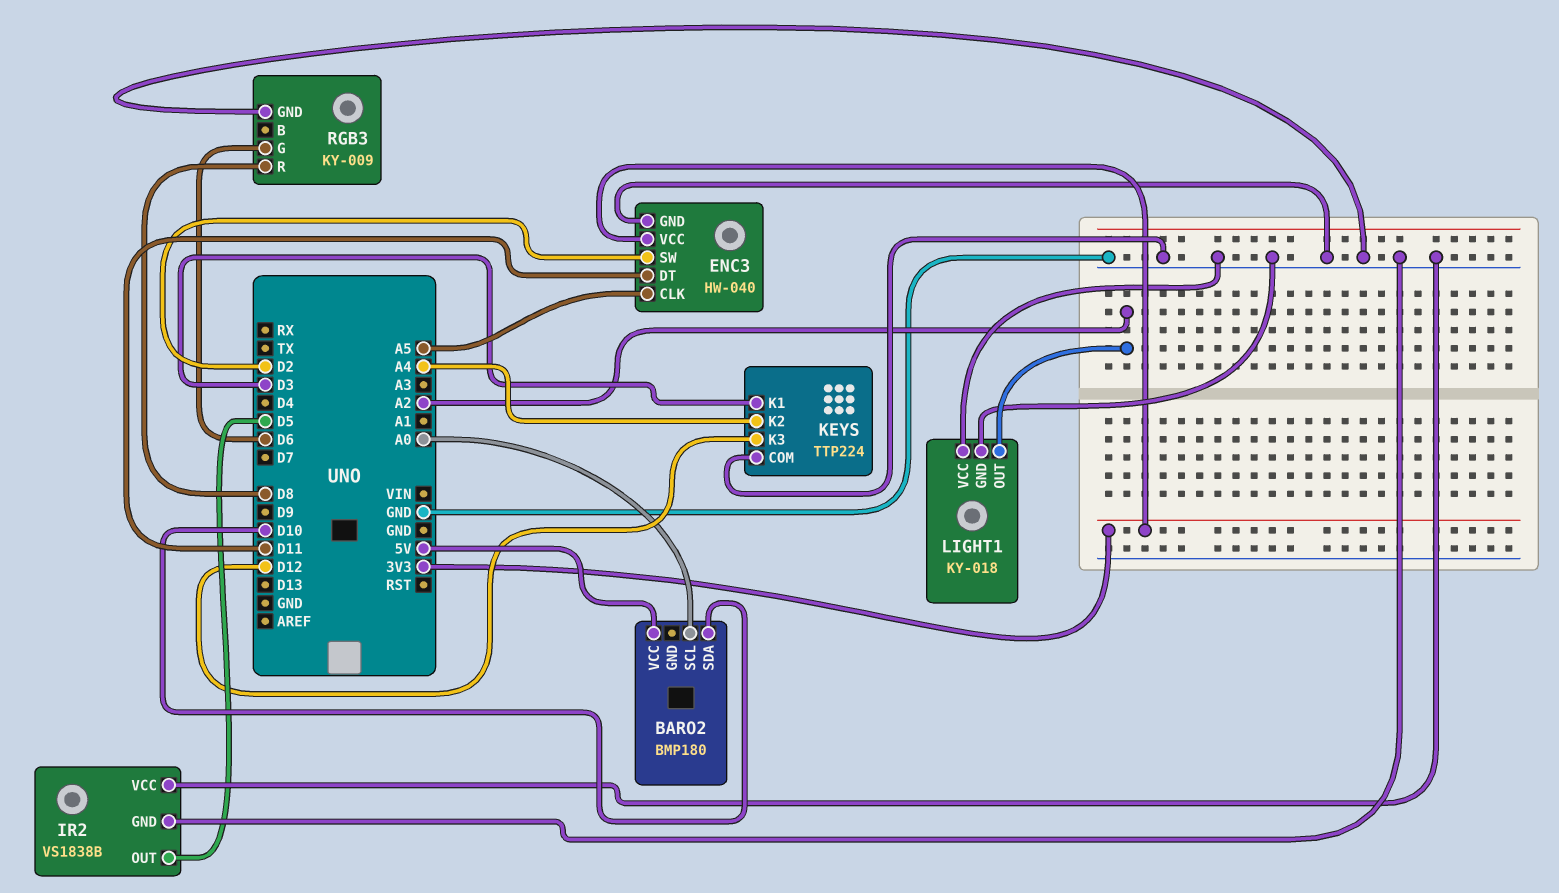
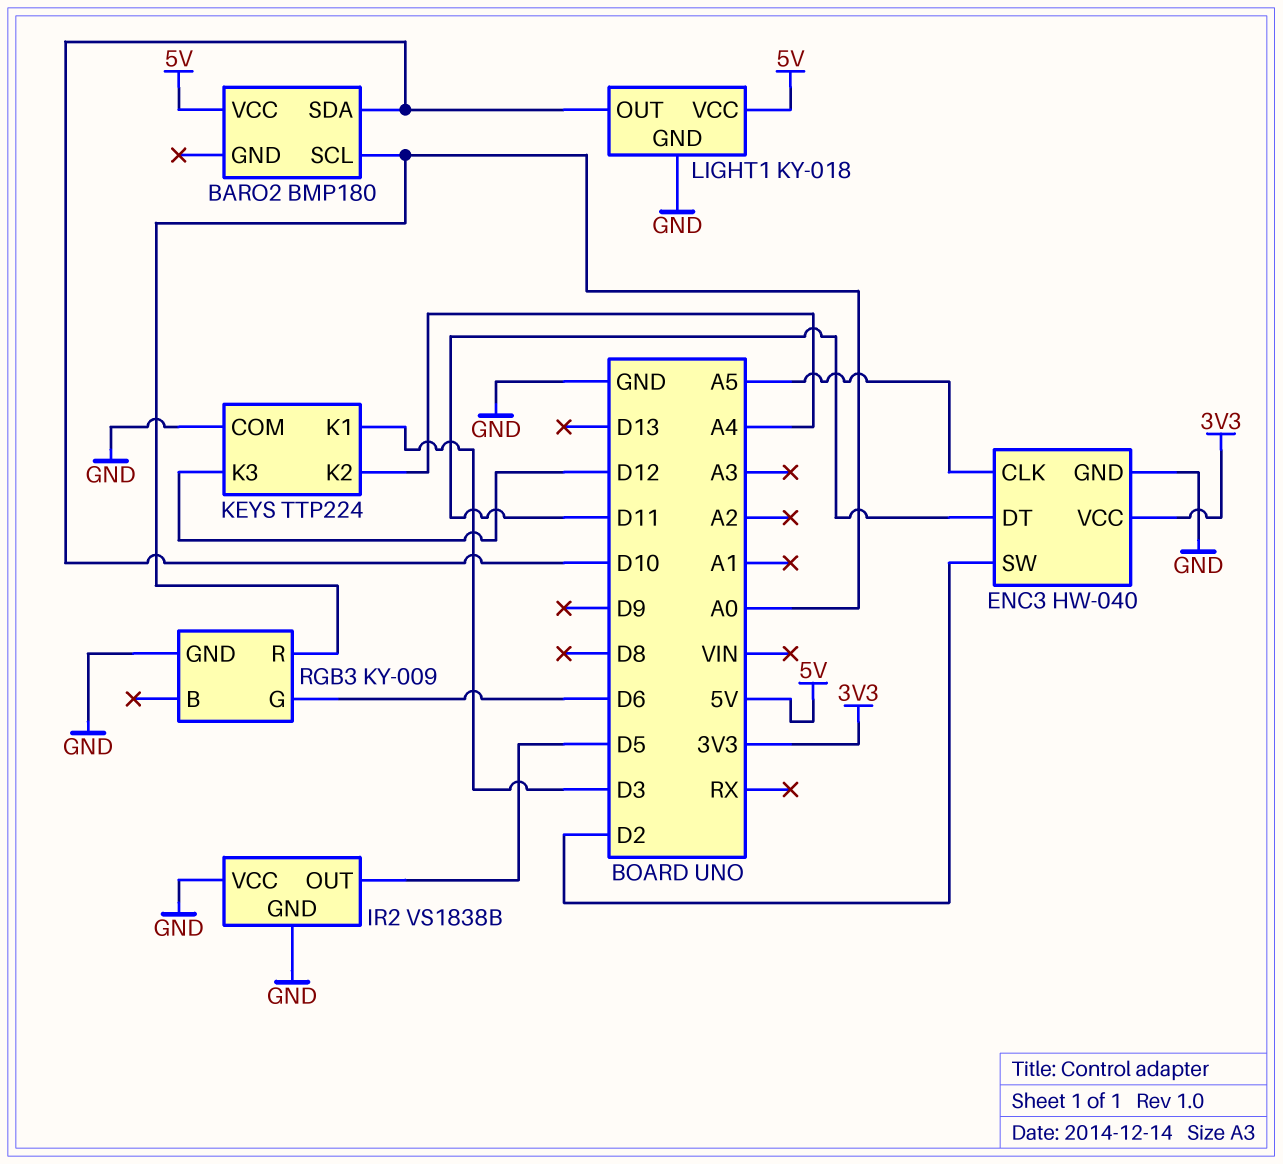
LIGHT1 pin OUT: A2 -> D10
LIGHT1 pin VCC: GND -> 5V
RGB3 pin R: D8 -> A0

